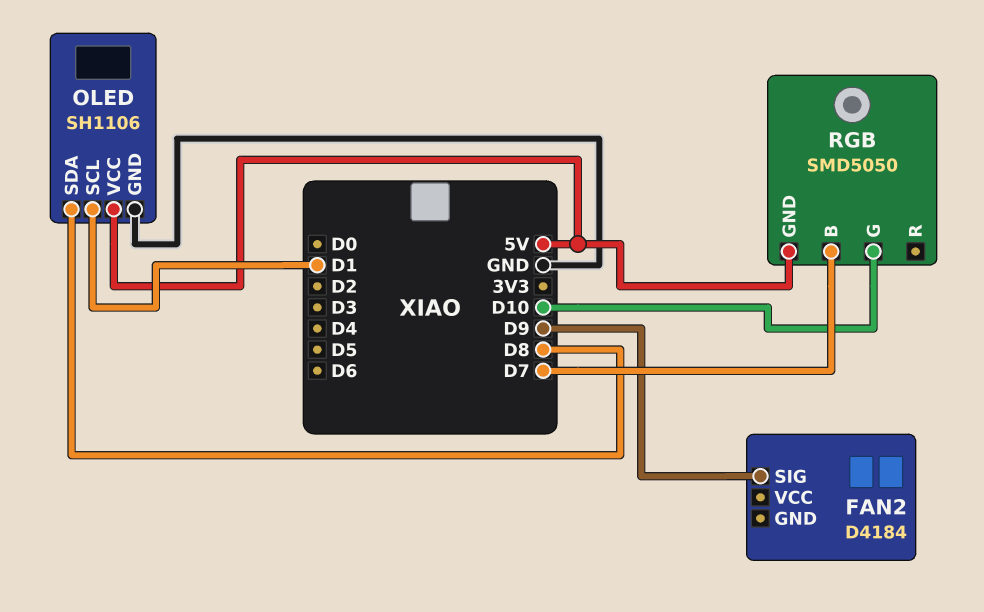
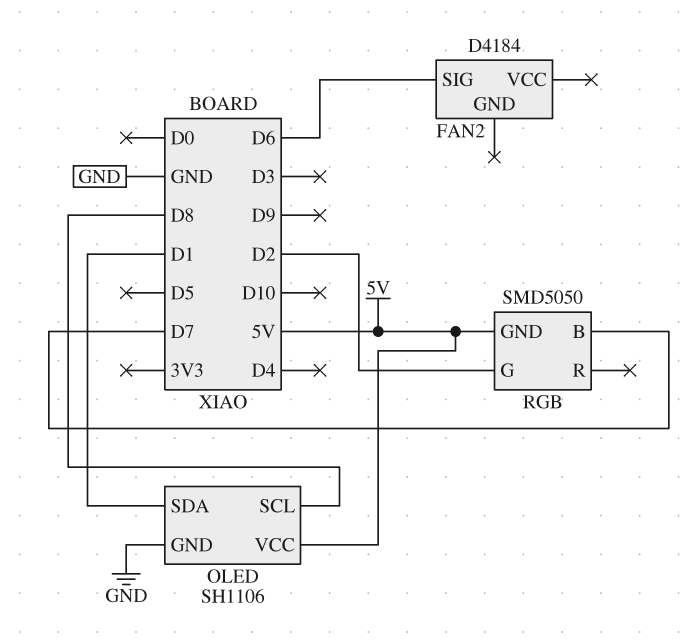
FAN2 pin SIG: D9 -> D6
OLED pin SCL: D1 -> D8
OLED pin SDA: D8 -> D1
RGB pin G: D10 -> D2

